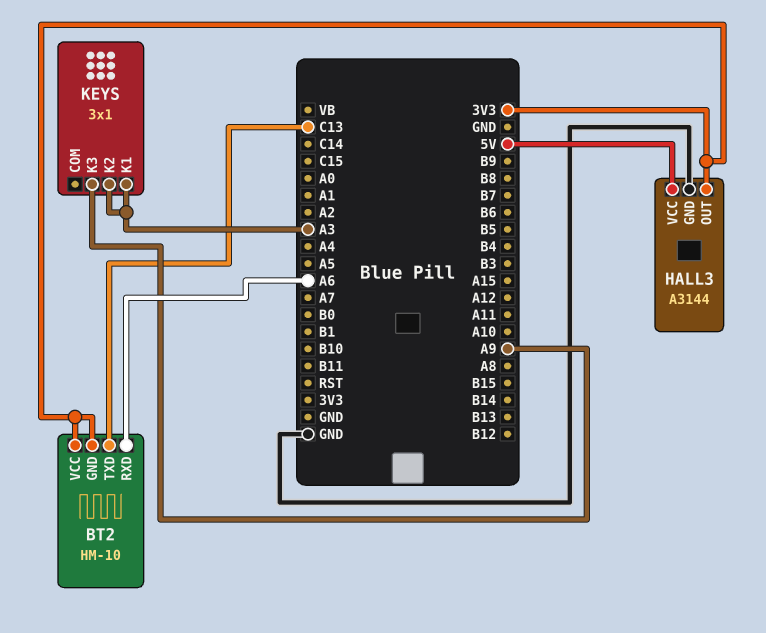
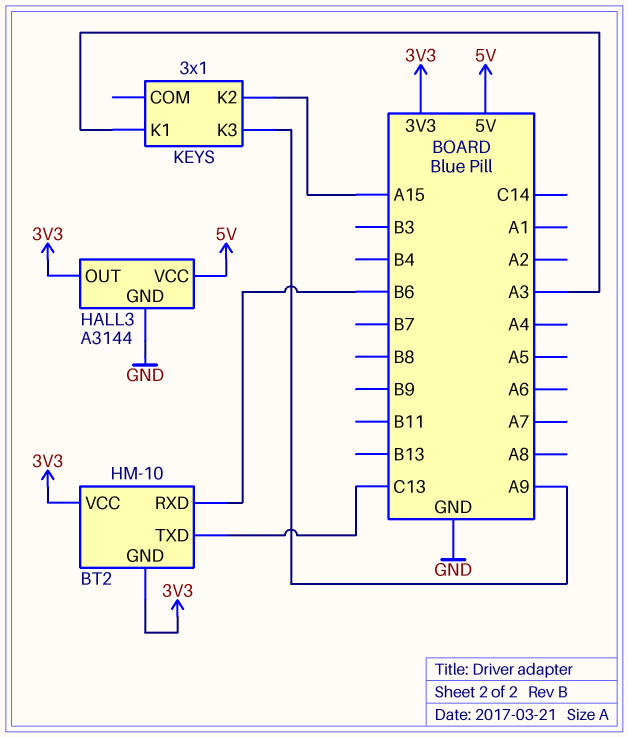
BT2 pin RXD: A6 -> B6
KEYS pin K2: A3 -> A15

